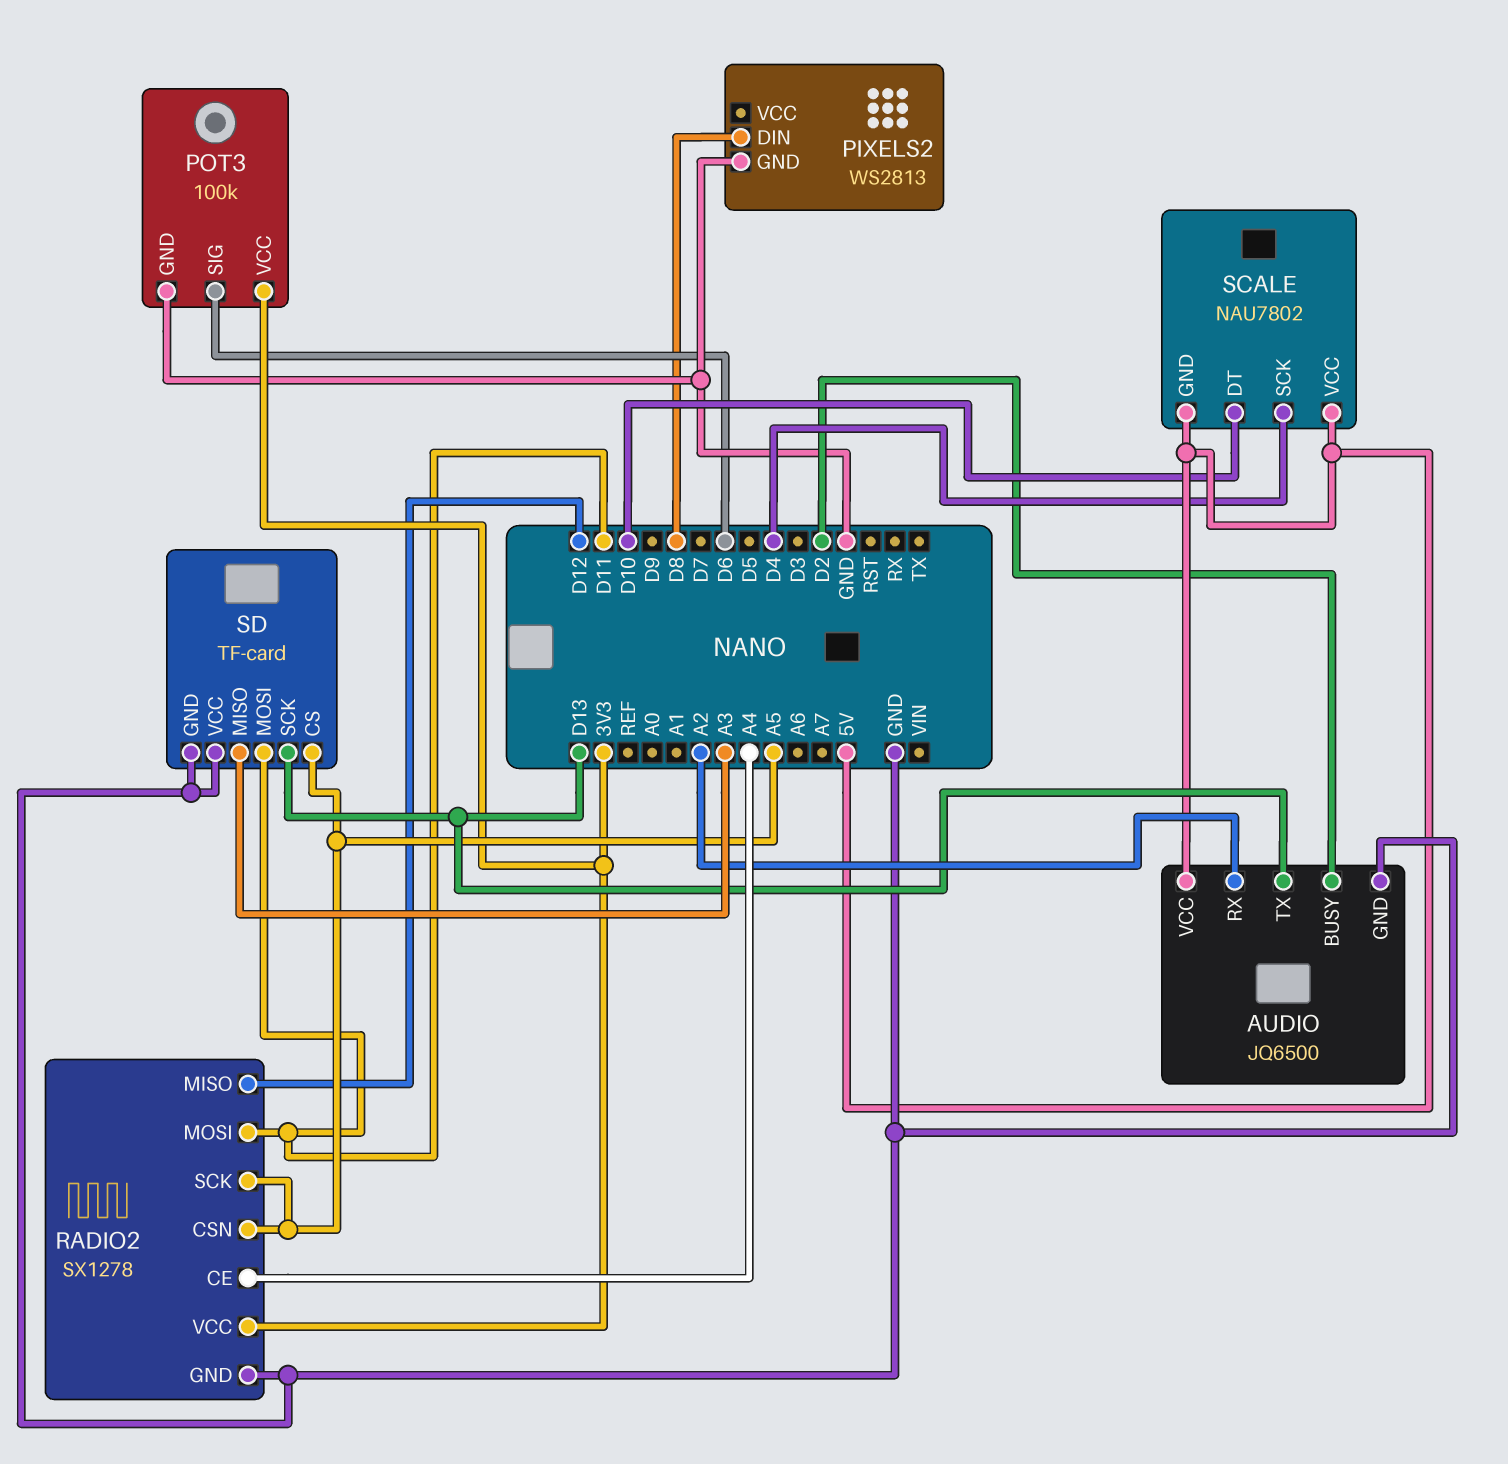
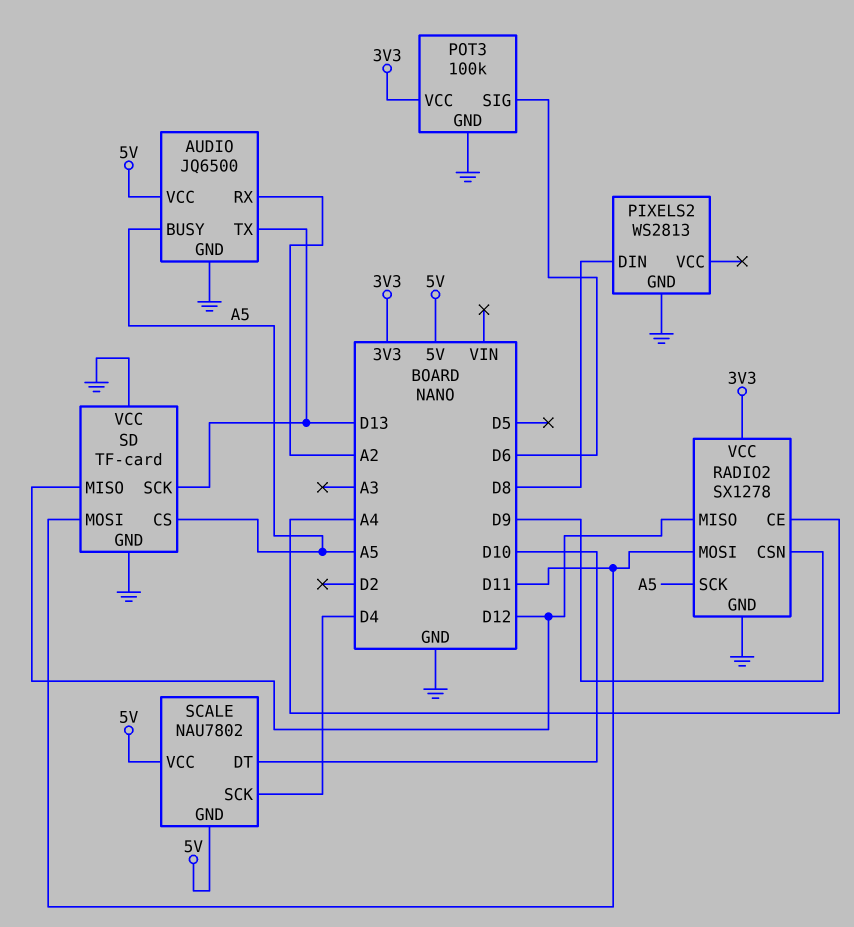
AUDIO pin BUSY: D2 -> A5
RADIO2 pin CSN: A5 -> D9
SD pin MISO: A3 -> D12

